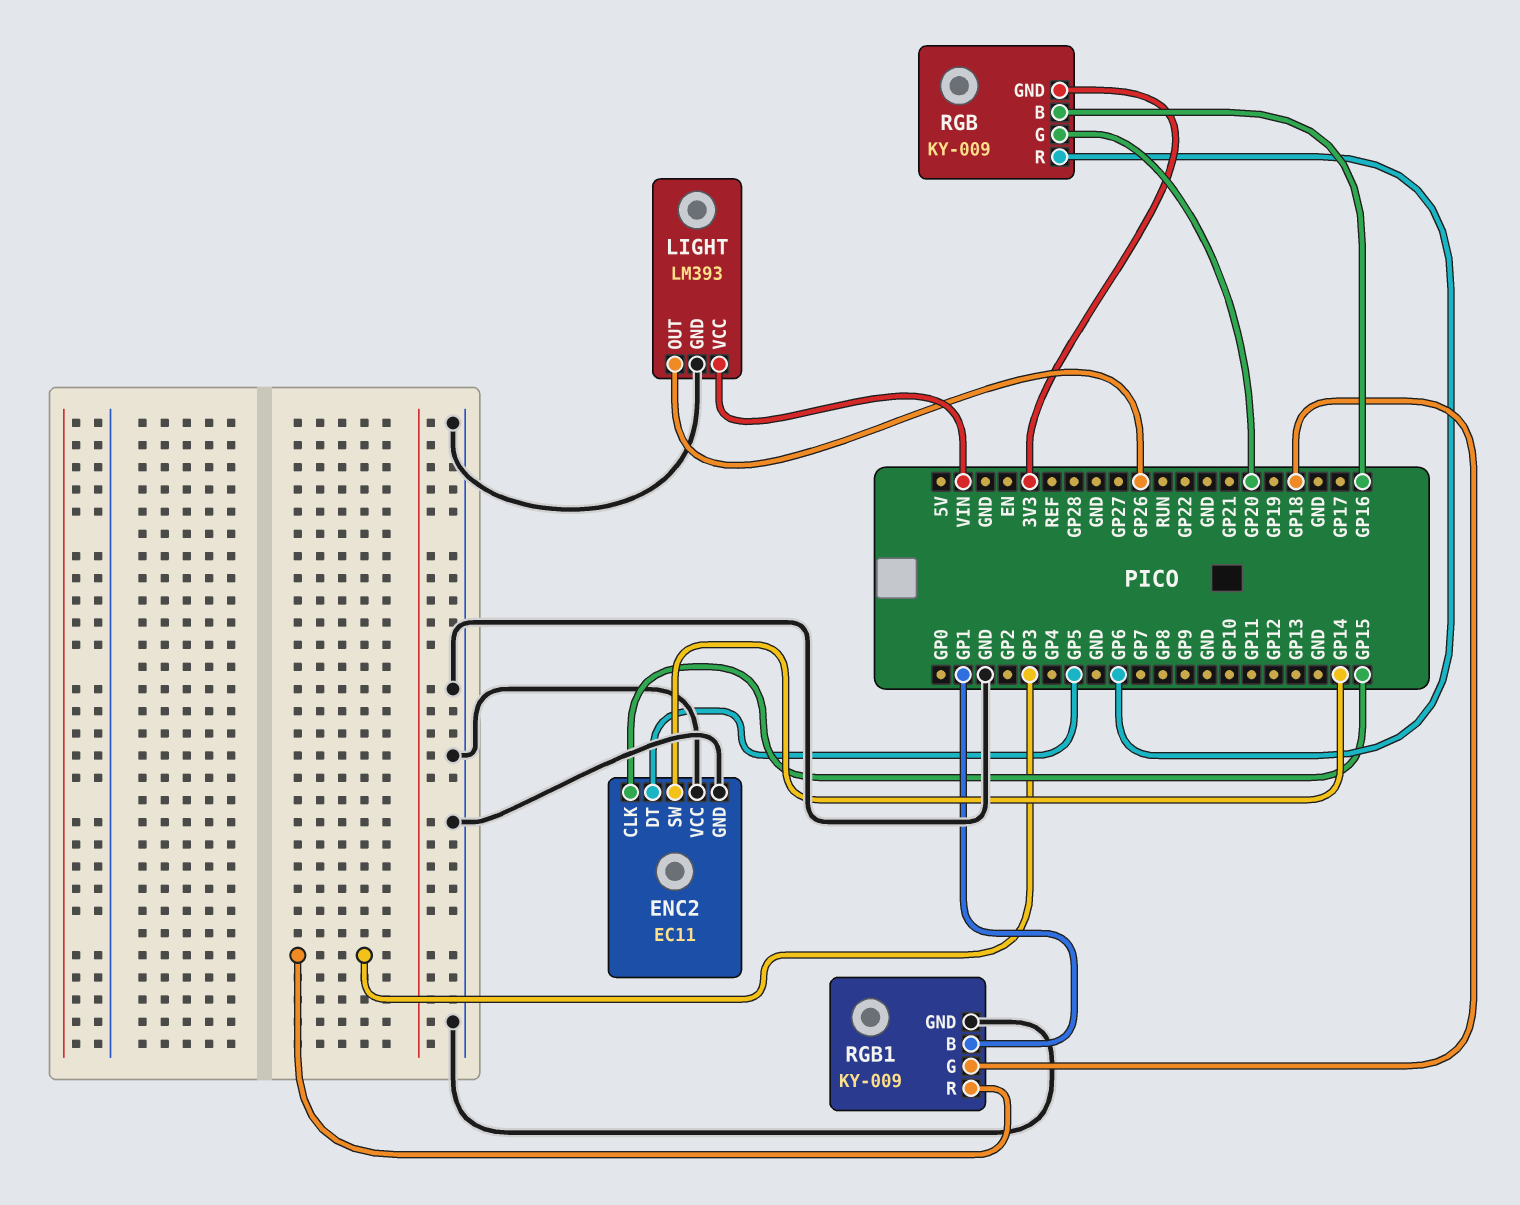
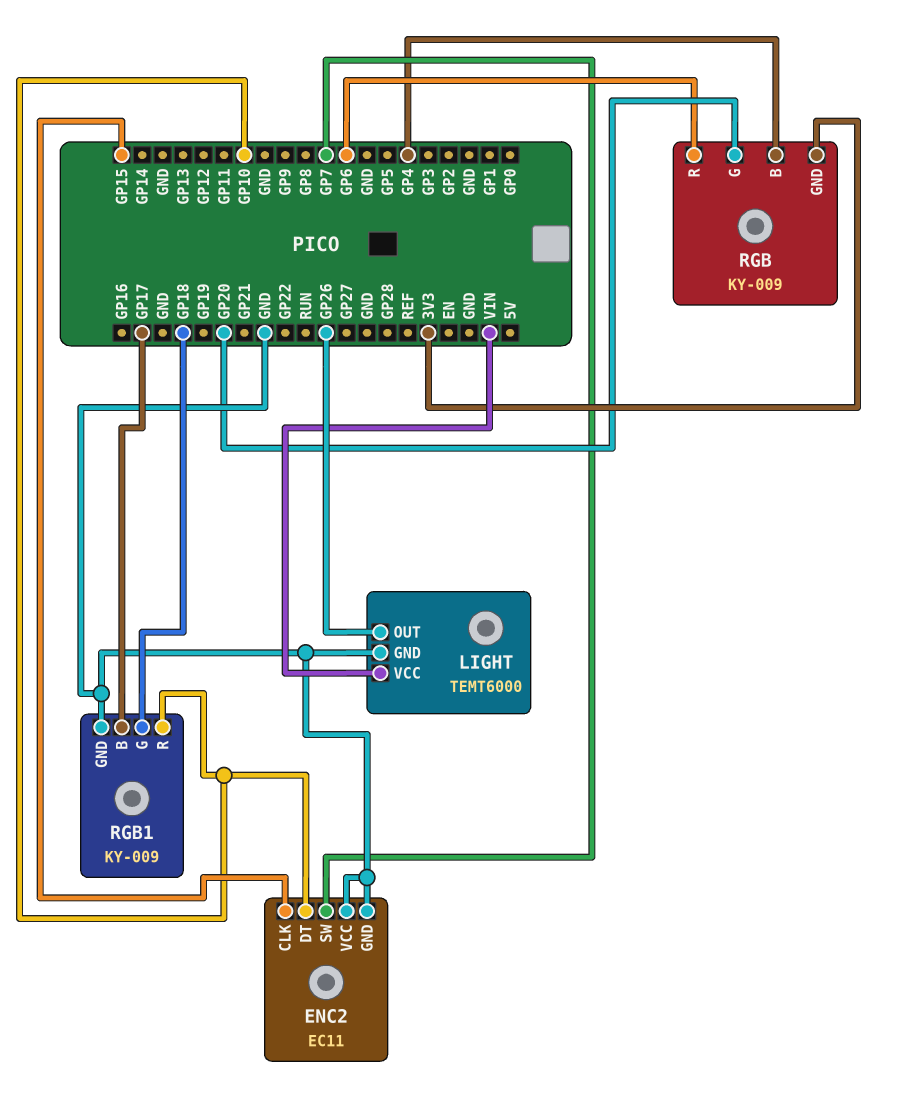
ENC2 pin DT: GP5 -> GP10
ENC2 pin SW: GP14 -> GP7
LIGHT: LM393 -> TEMT6000
RGB pin B: GP16 -> GP4
RGB1 pin B: GP1 -> GP17
RGB1 pin R: GP3 -> GP10

